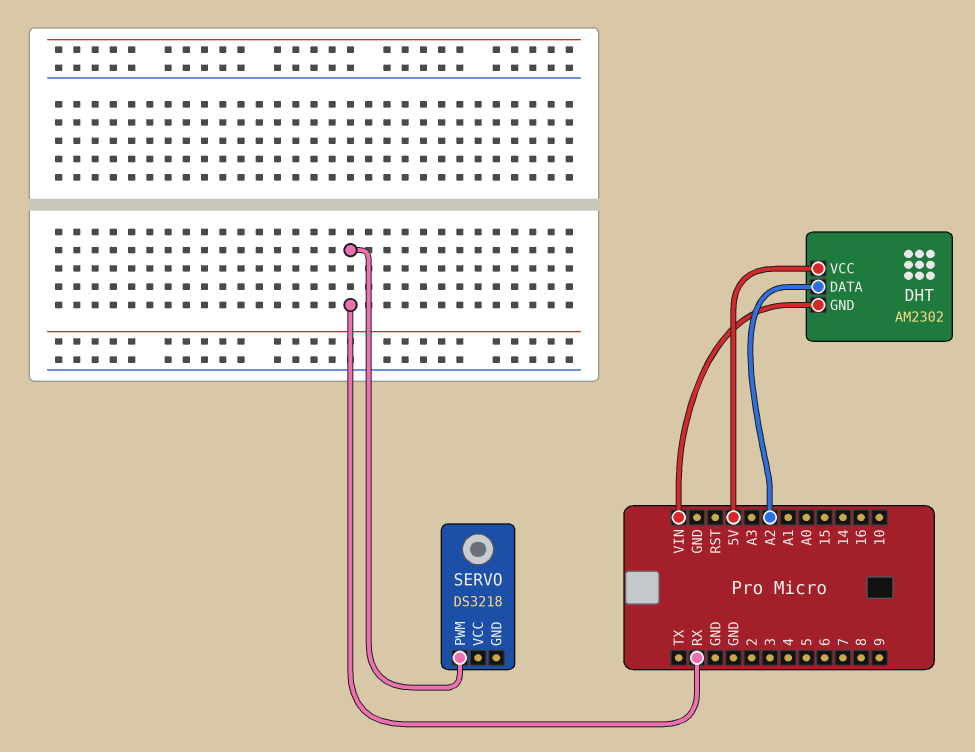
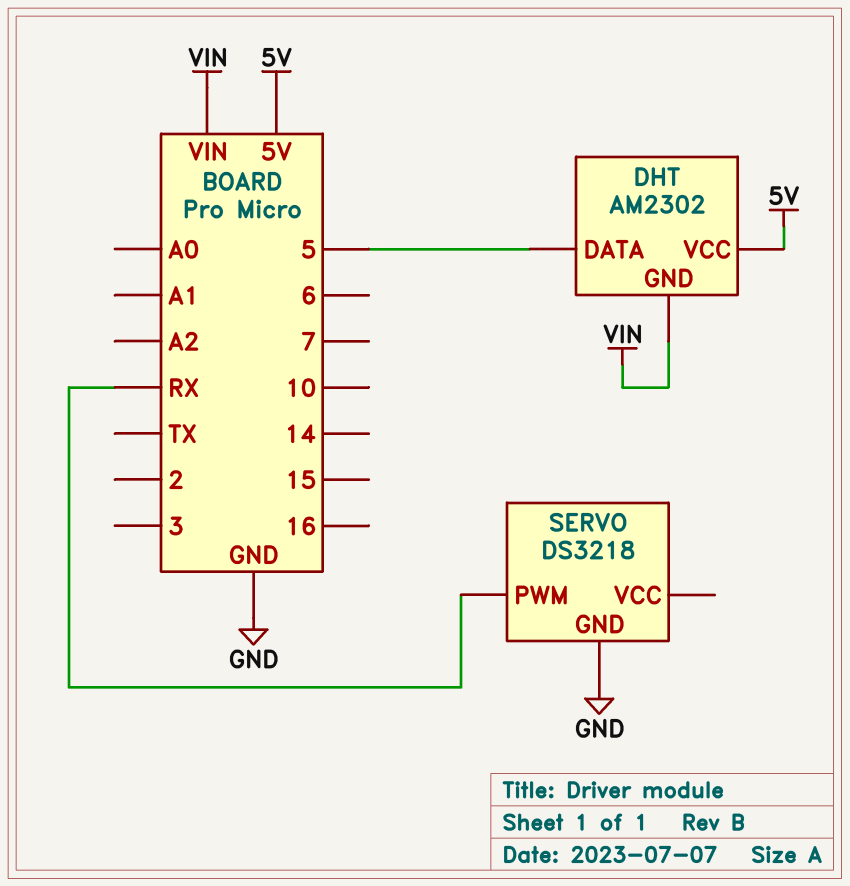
DHT pin DATA: A2 -> 5
SERVO pin GND: none -> GND

